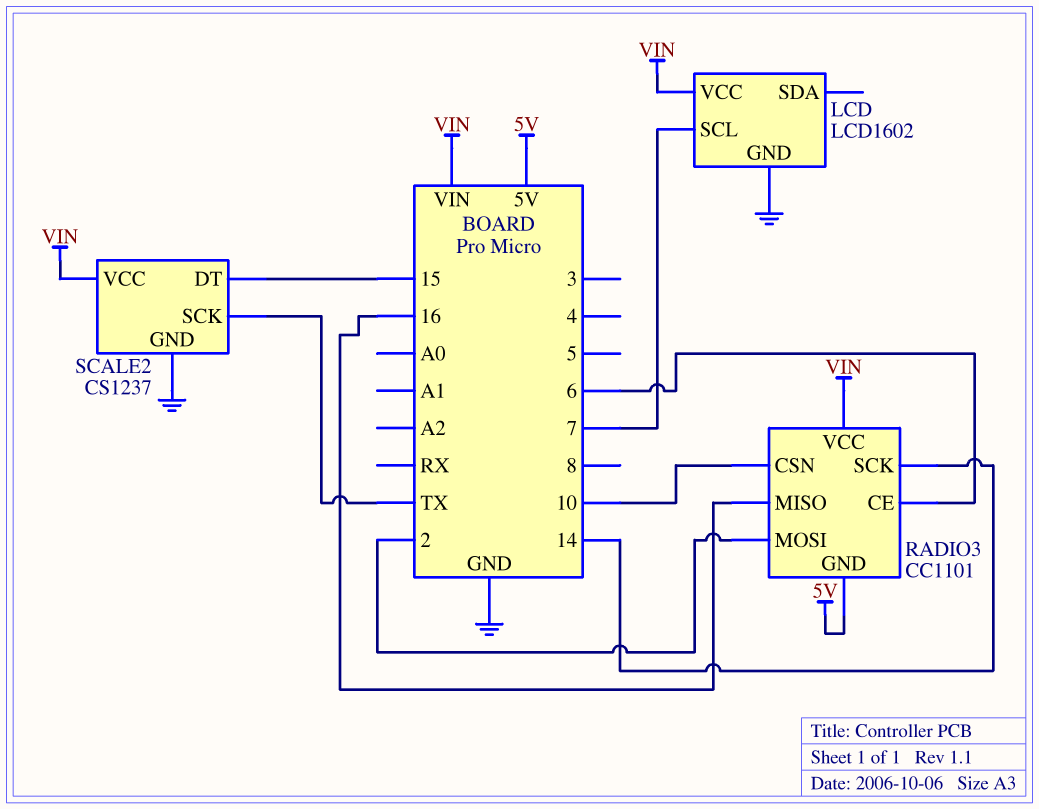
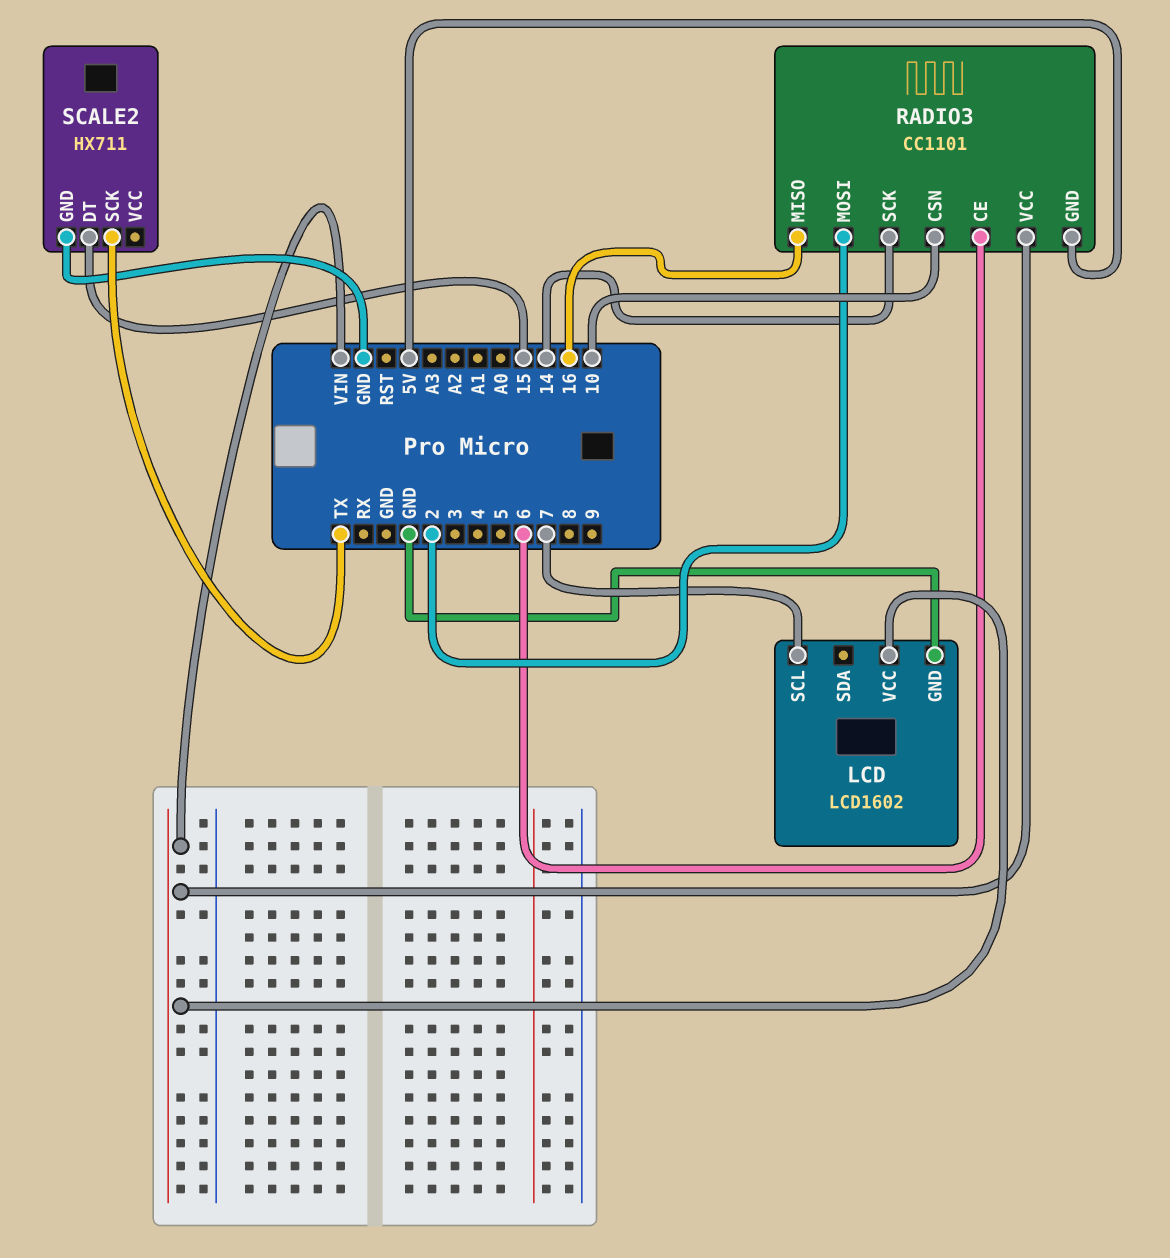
SCALE2: CS1237 -> HX711
SCALE2 pin VCC: VIN -> none

